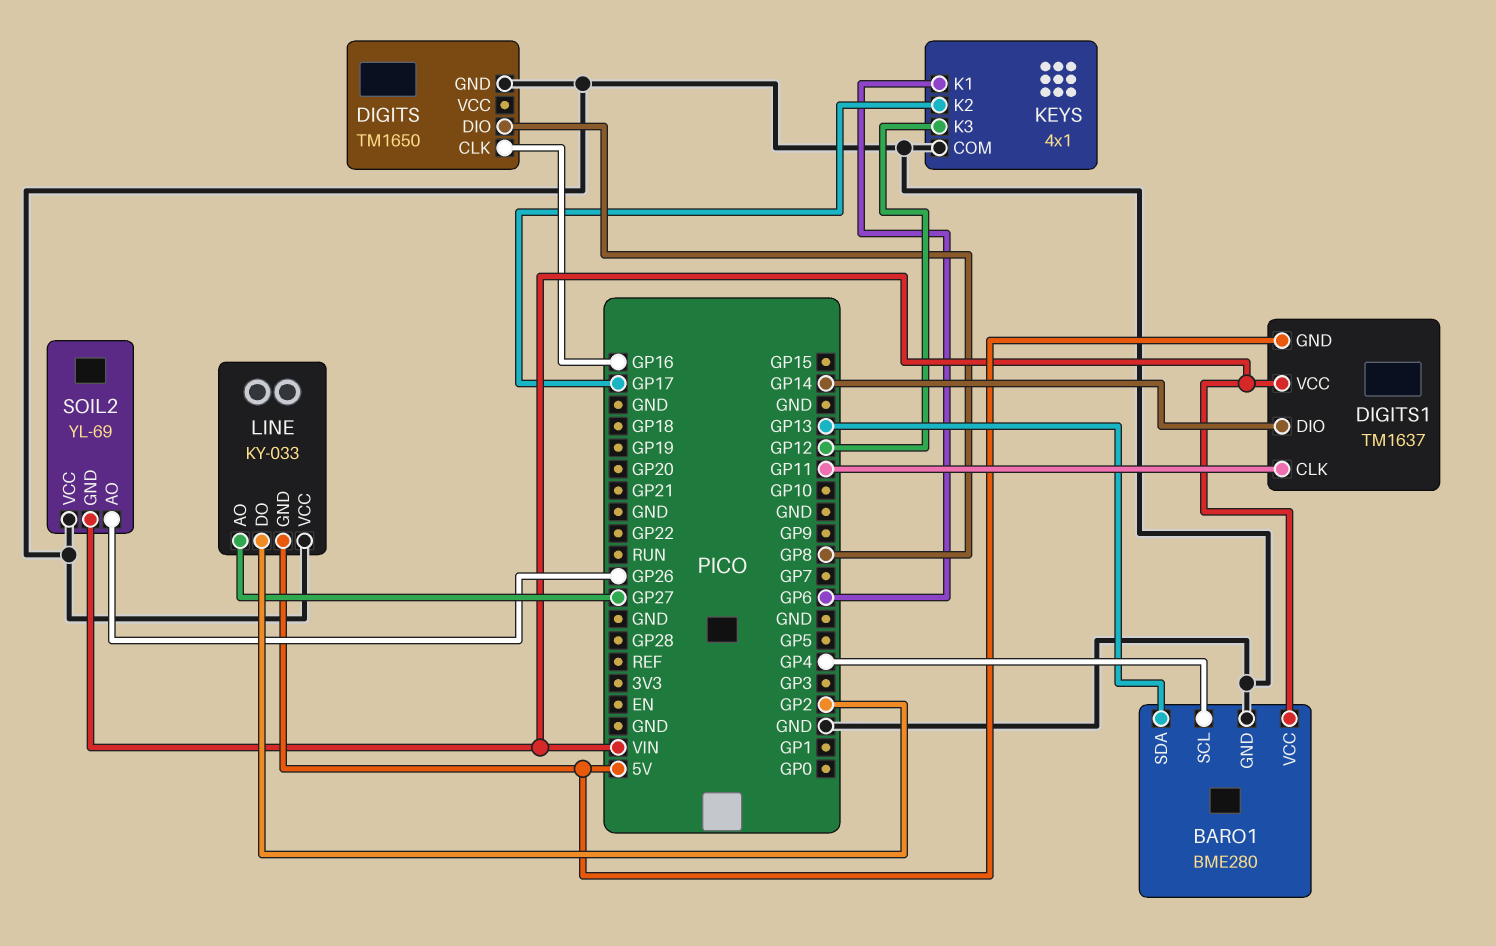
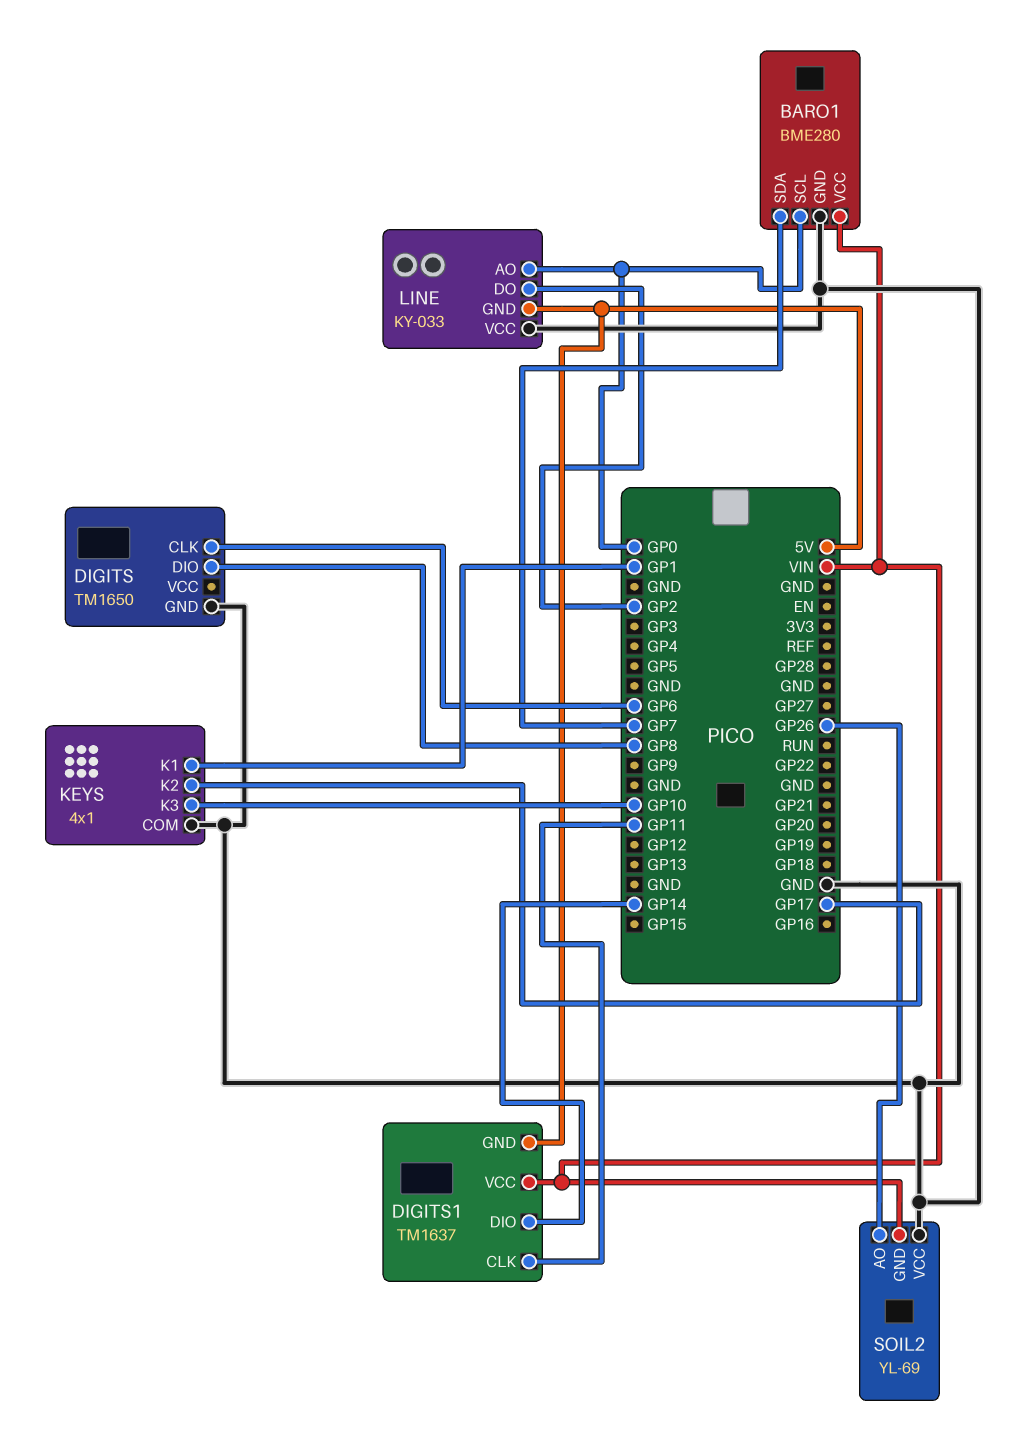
BARO1 pin SCL: GP4 -> GP0
BARO1 pin SDA: GP13 -> GP7
DIGITS pin CLK: GP16 -> GP6
KEYS pin K1: GP6 -> GP1
KEYS pin K3: GP12 -> GP10
LINE pin AO: GP27 -> GP0

